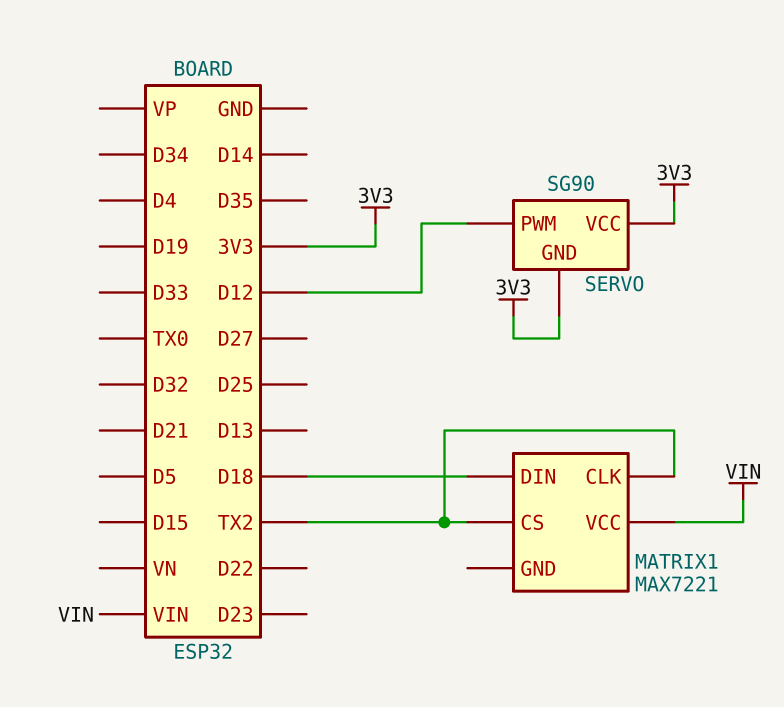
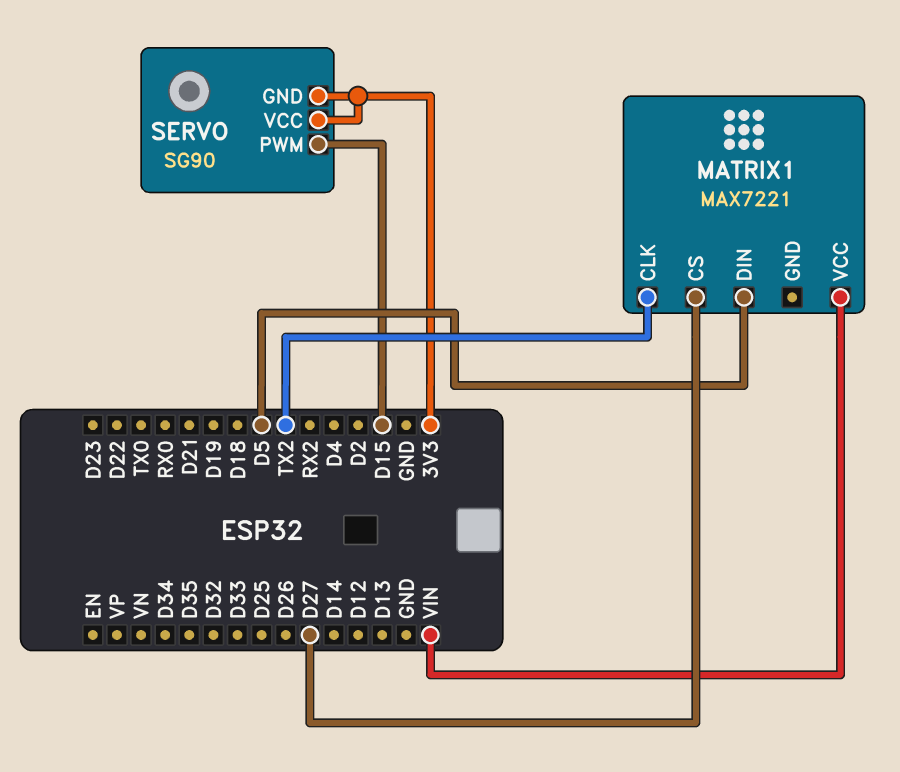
MATRIX1 pin CS: TX2 -> D27
MATRIX1 pin DIN: D18 -> D5
SERVO pin PWM: D12 -> D15

